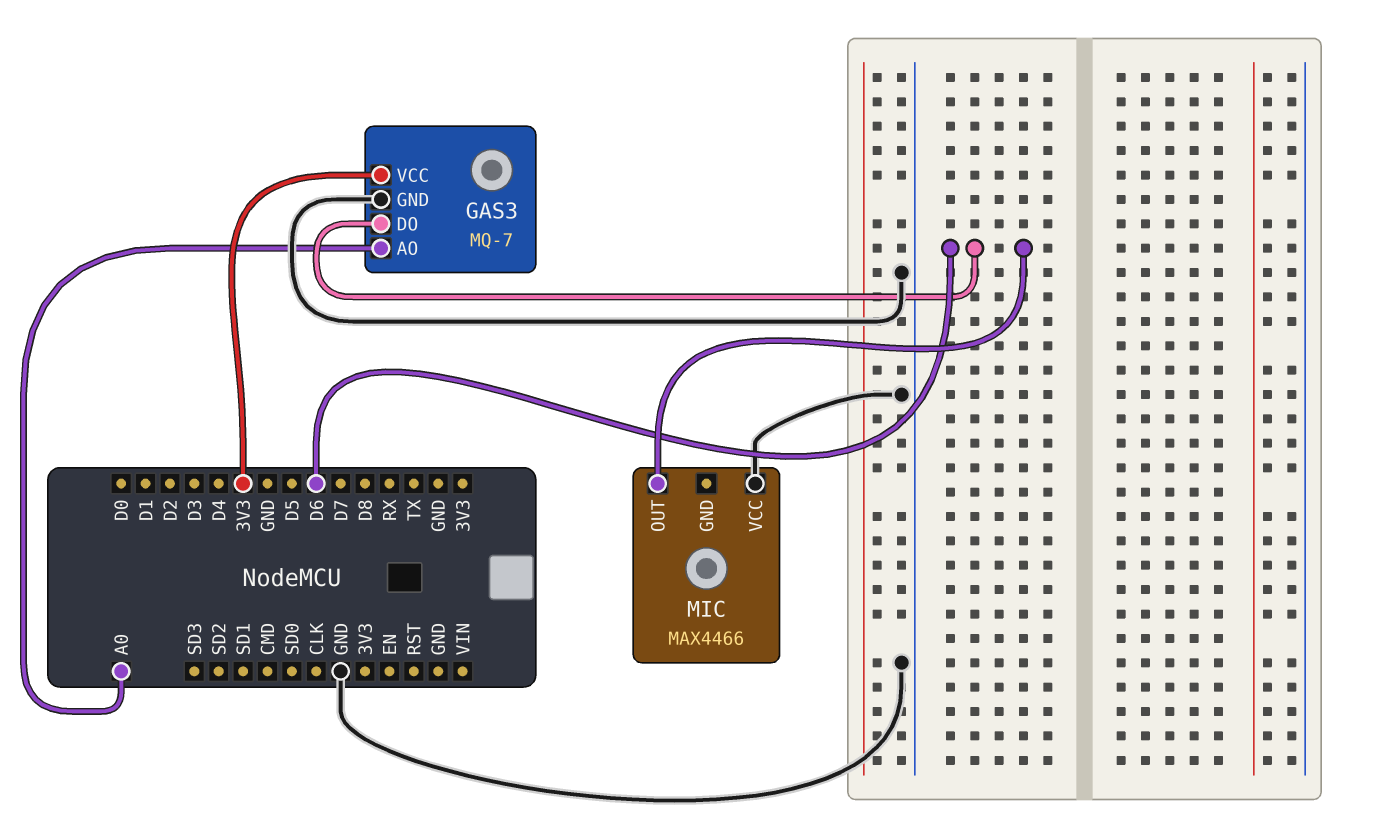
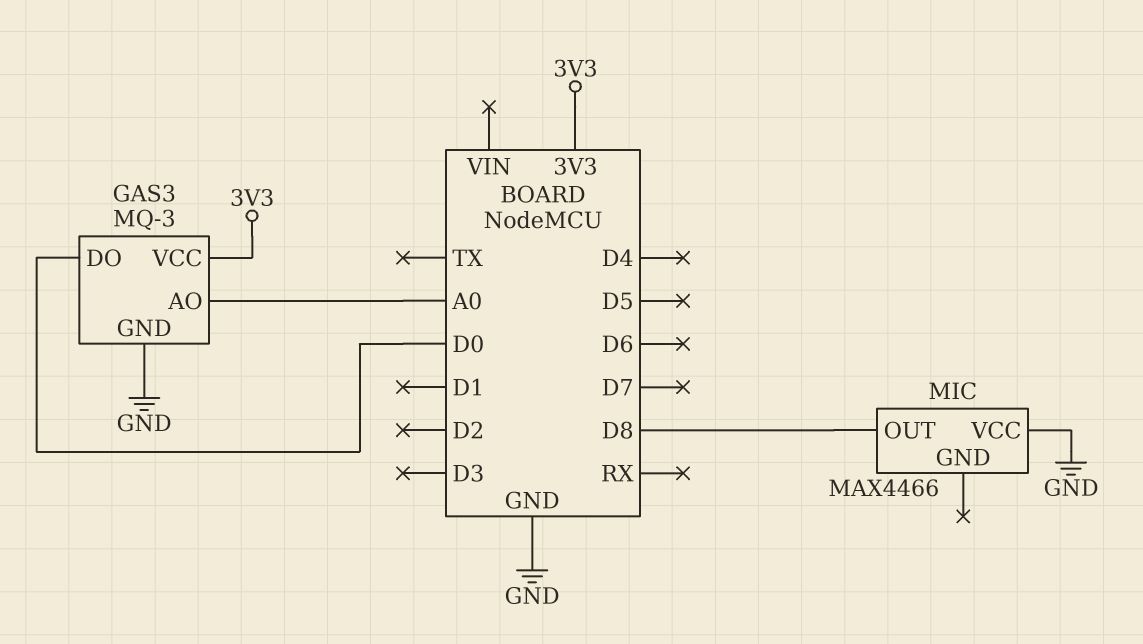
GAS3: MQ-7 -> MQ-3
GAS3 pin DO: D6 -> D0
MIC pin OUT: D6 -> D8

